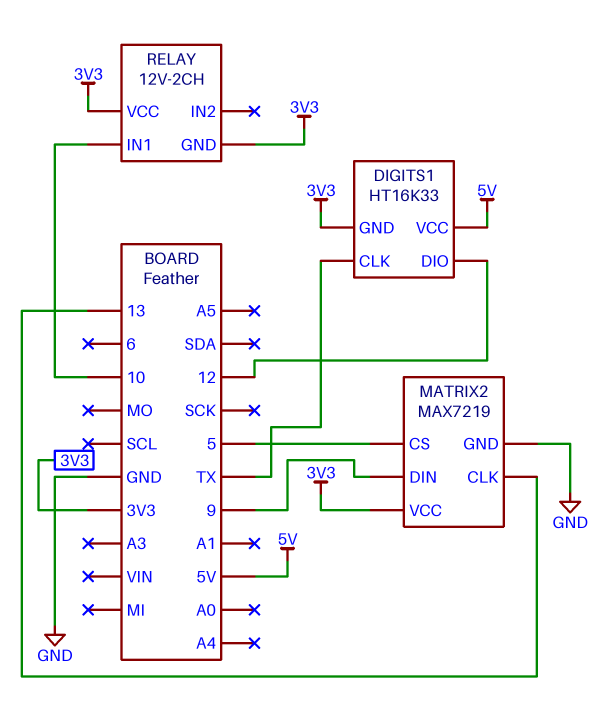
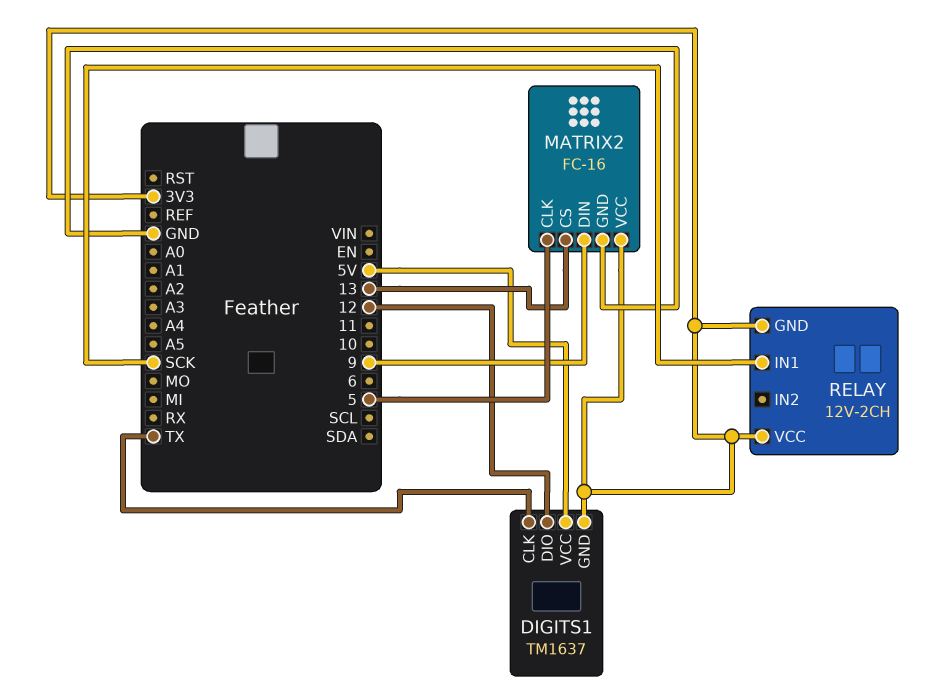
DIGITS1: HT16K33 -> TM1637
MATRIX2: MAX7219 -> FC-16
MATRIX2 pin CLK: 13 -> 5
MATRIX2 pin CS: 5 -> 13
RELAY pin IN1: 10 -> SCK

